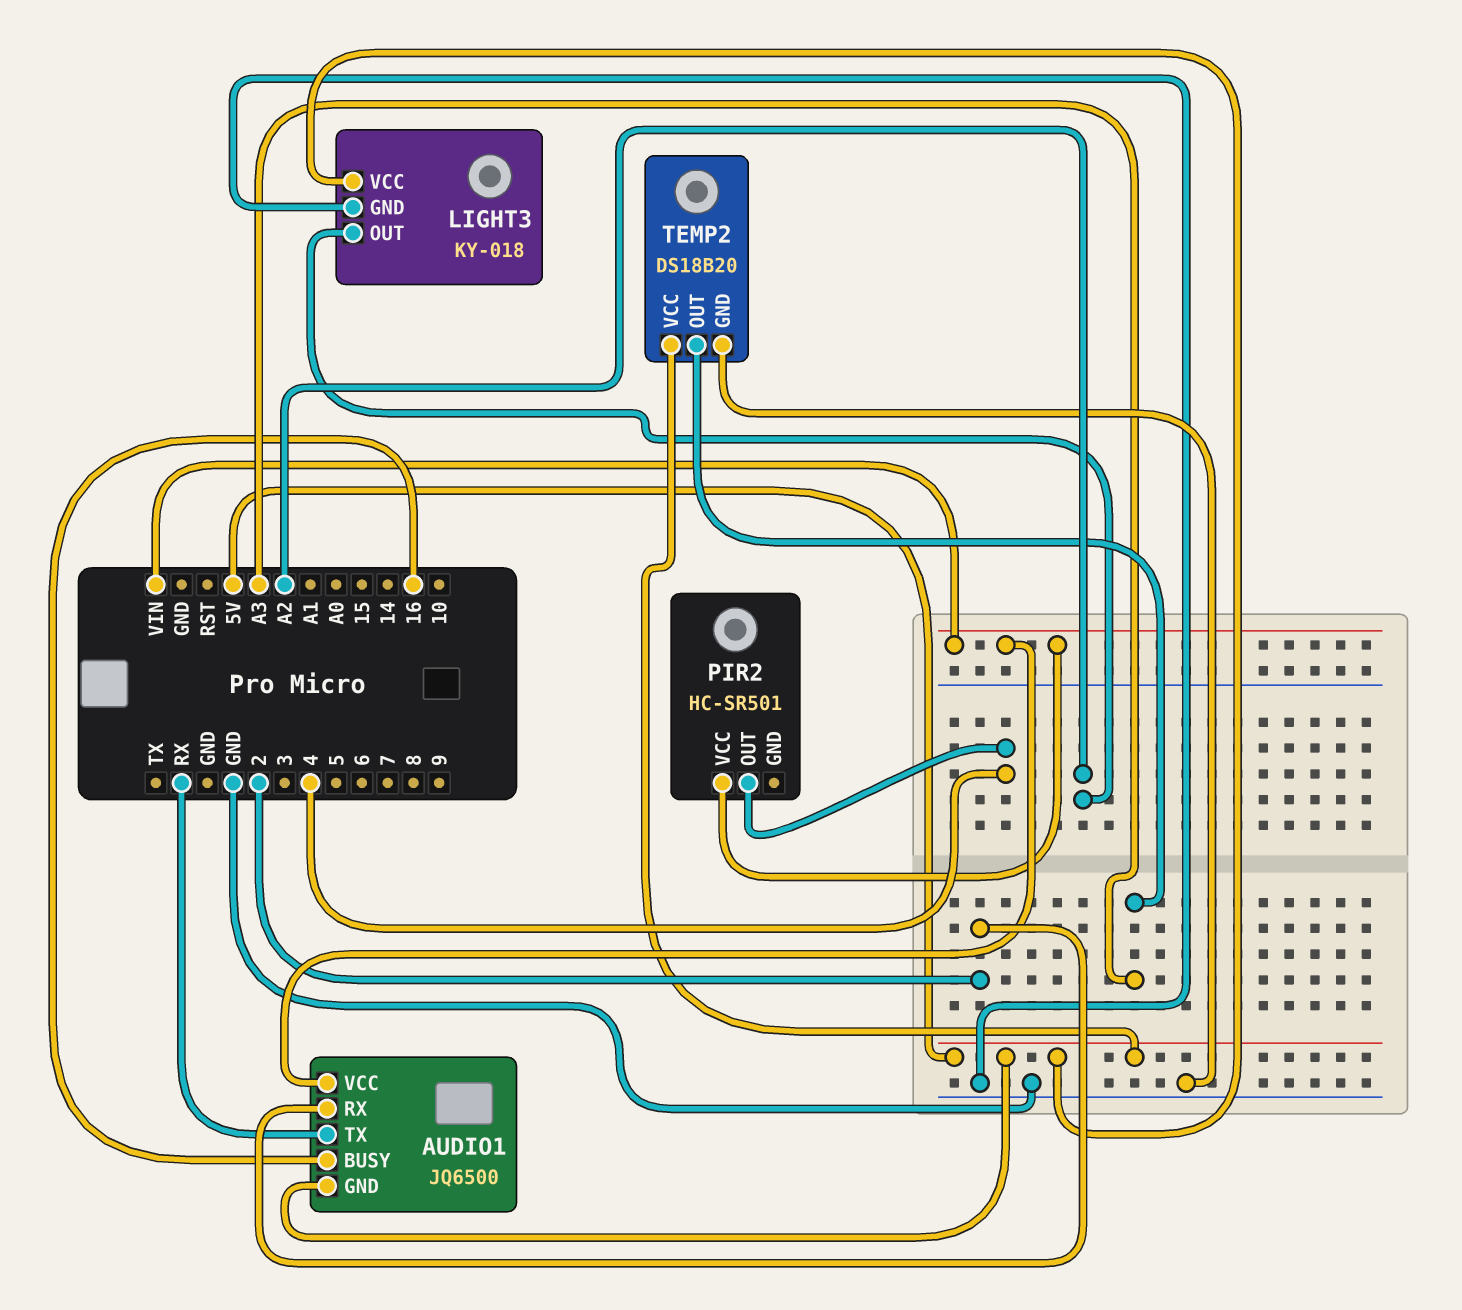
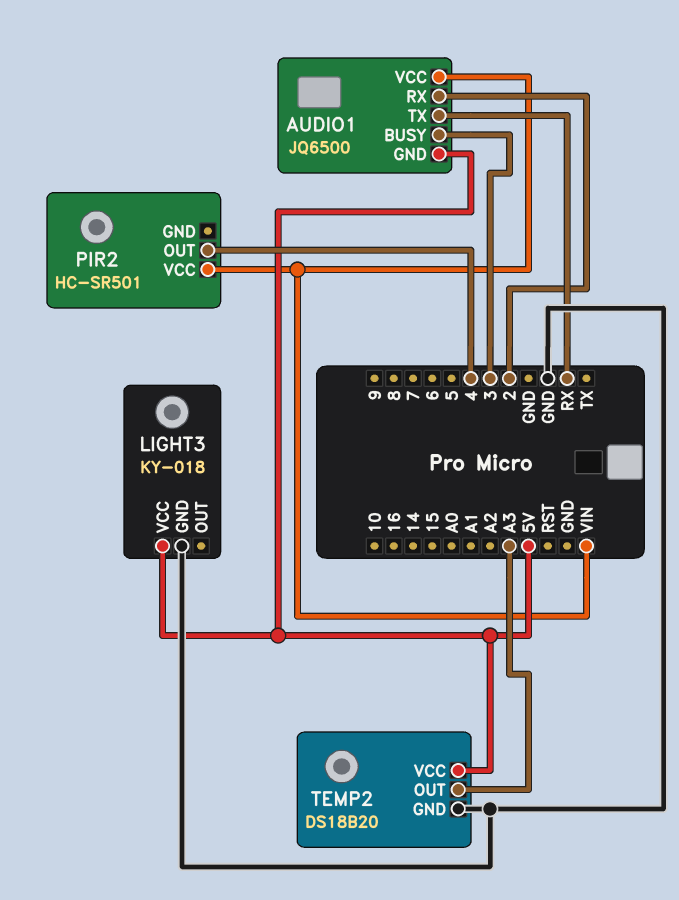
AUDIO1 pin BUSY: 16 -> 3
LIGHT3 pin OUT: A2 -> none

